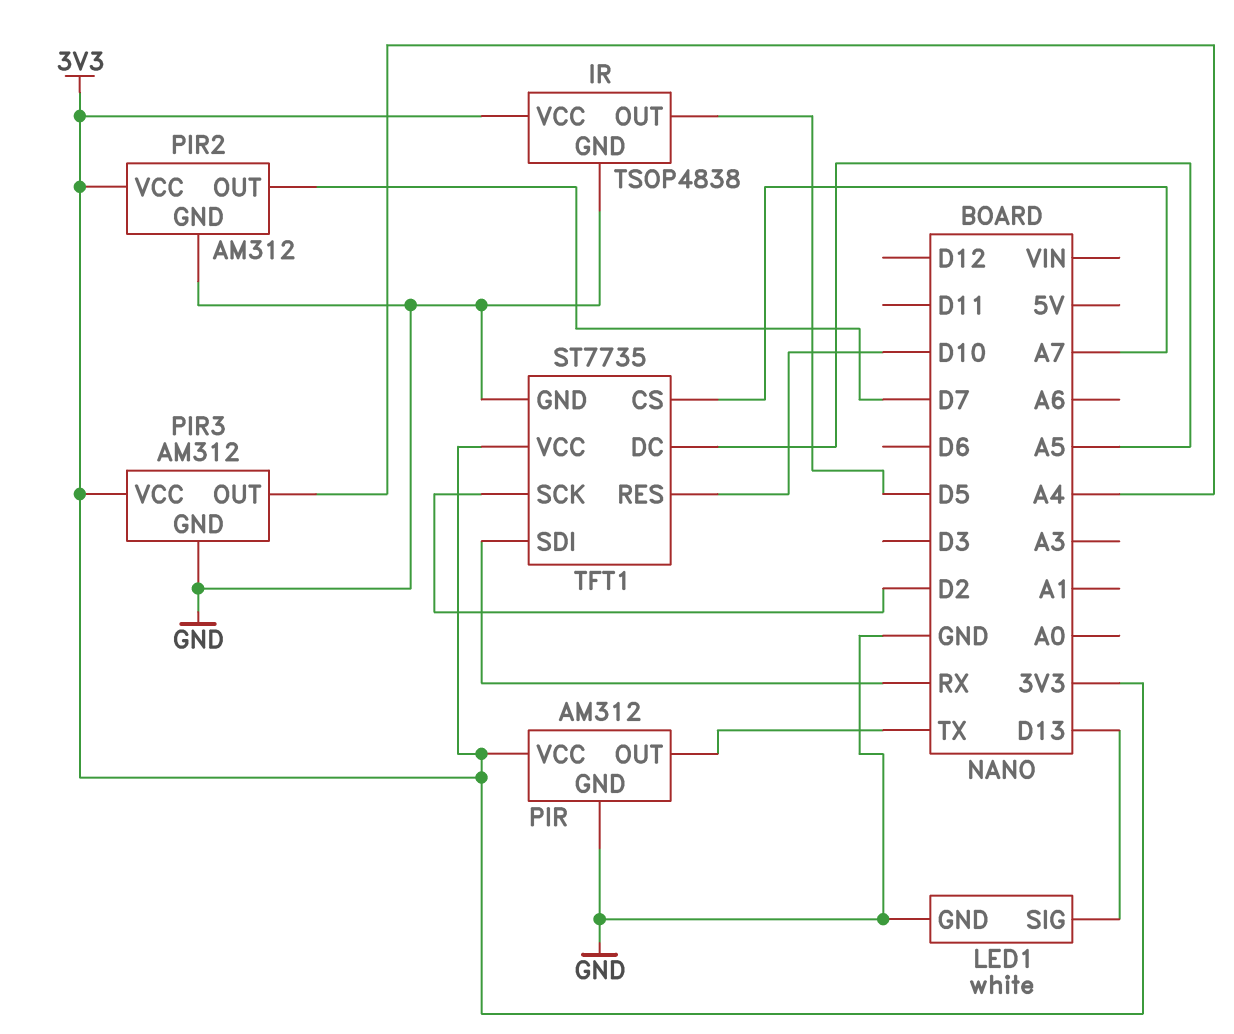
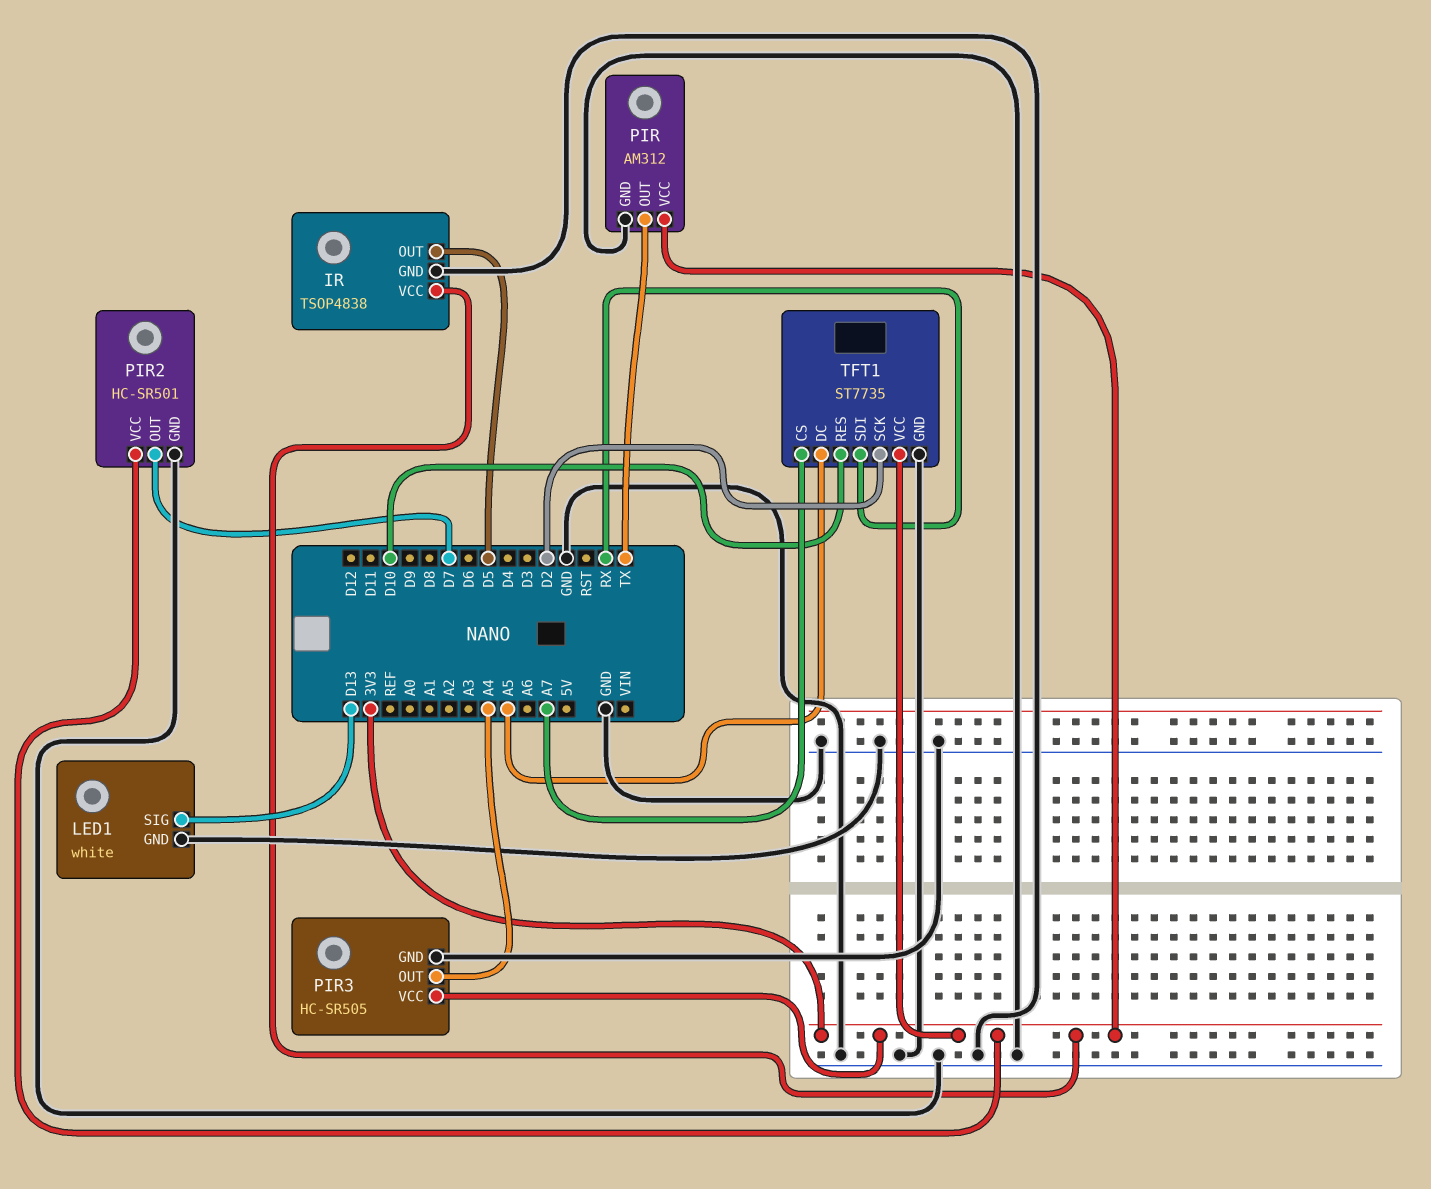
PIR2: AM312 -> HC-SR501
PIR3: AM312 -> HC-SR505

